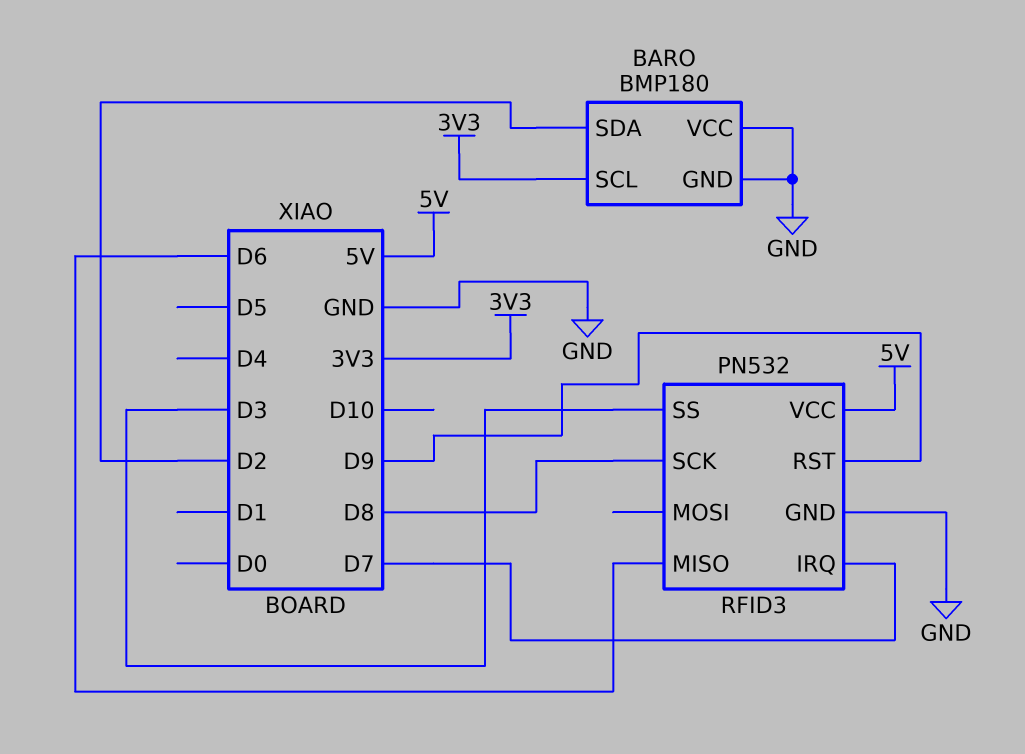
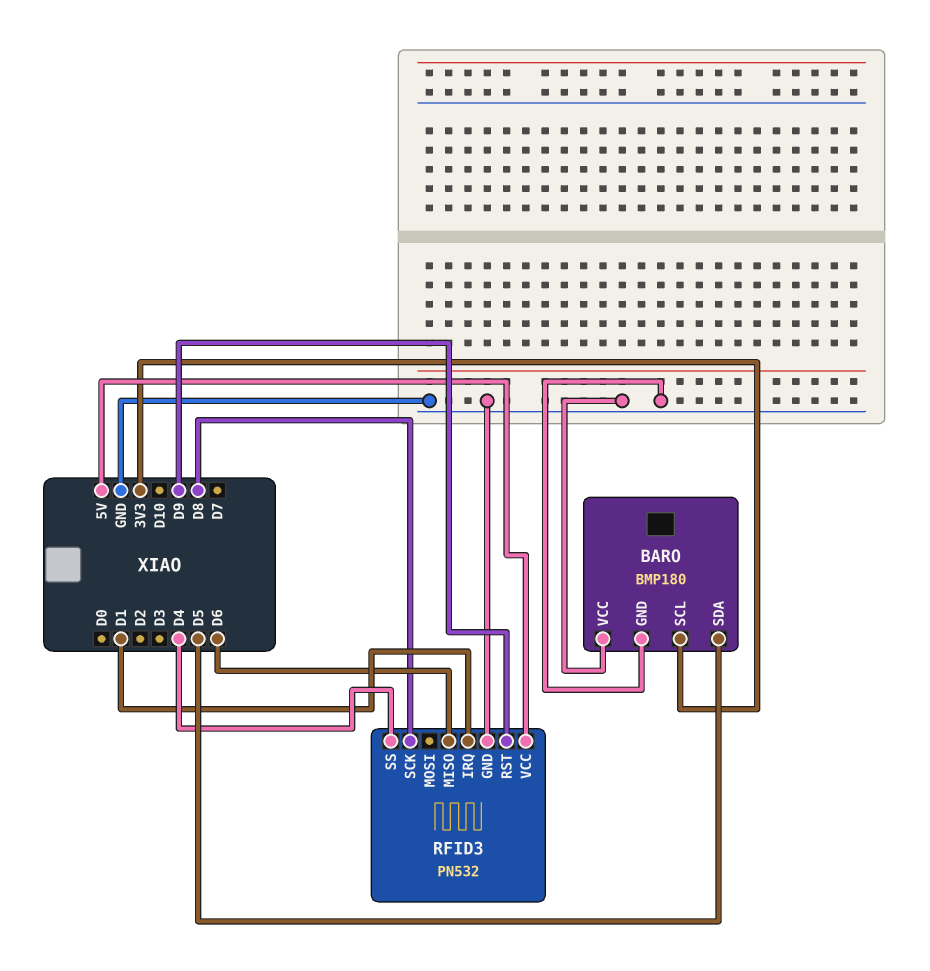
BARO pin SDA: D2 -> D5
RFID3 pin IRQ: D7 -> D1
RFID3 pin SS: D3 -> D4

